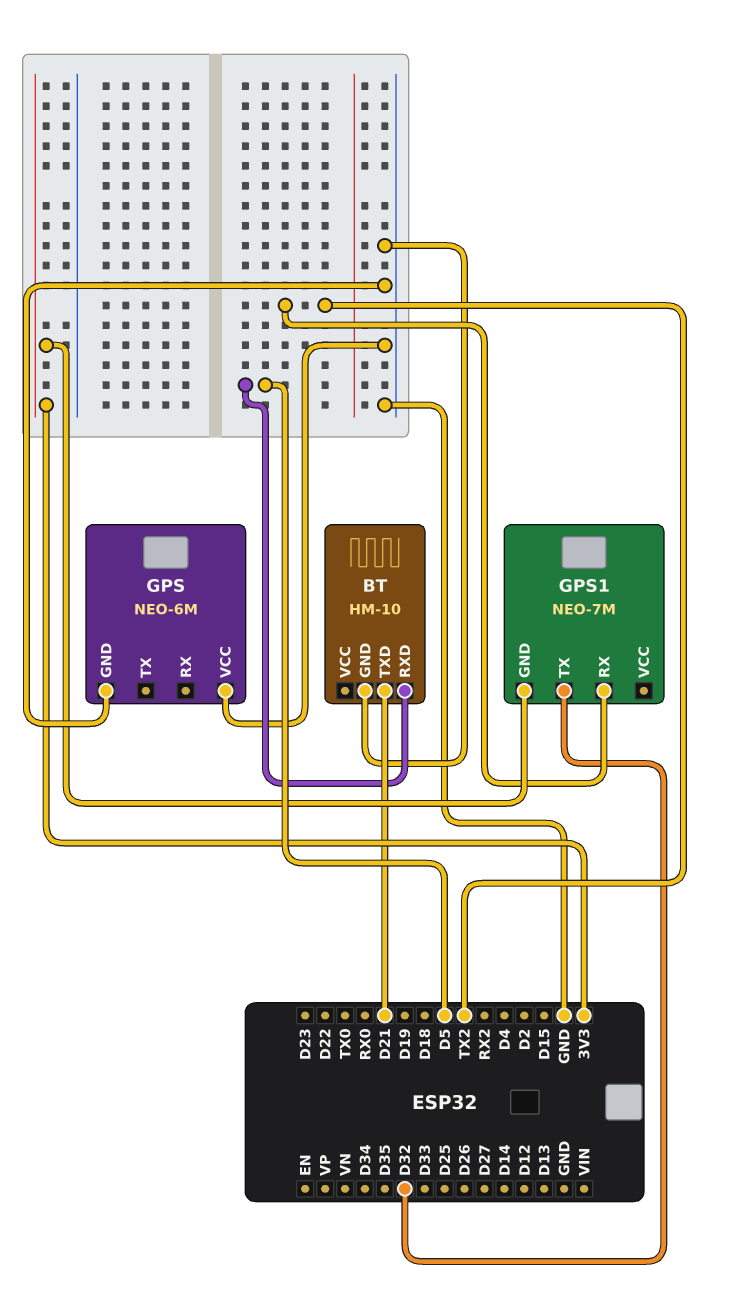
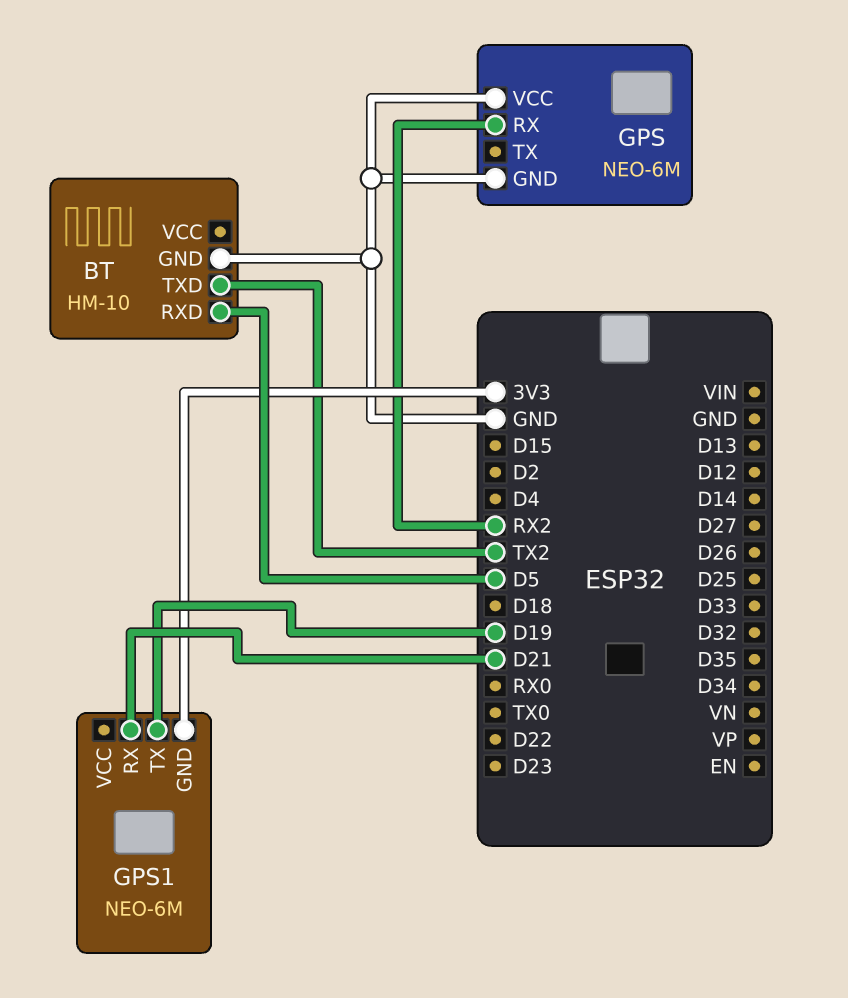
BT pin TXD: D21 -> TX2
GPS pin RX: none -> RX2
GPS1: NEO-7M -> NEO-6M
GPS1 pin RX: TX2 -> D21
GPS1 pin TX: D32 -> D19

